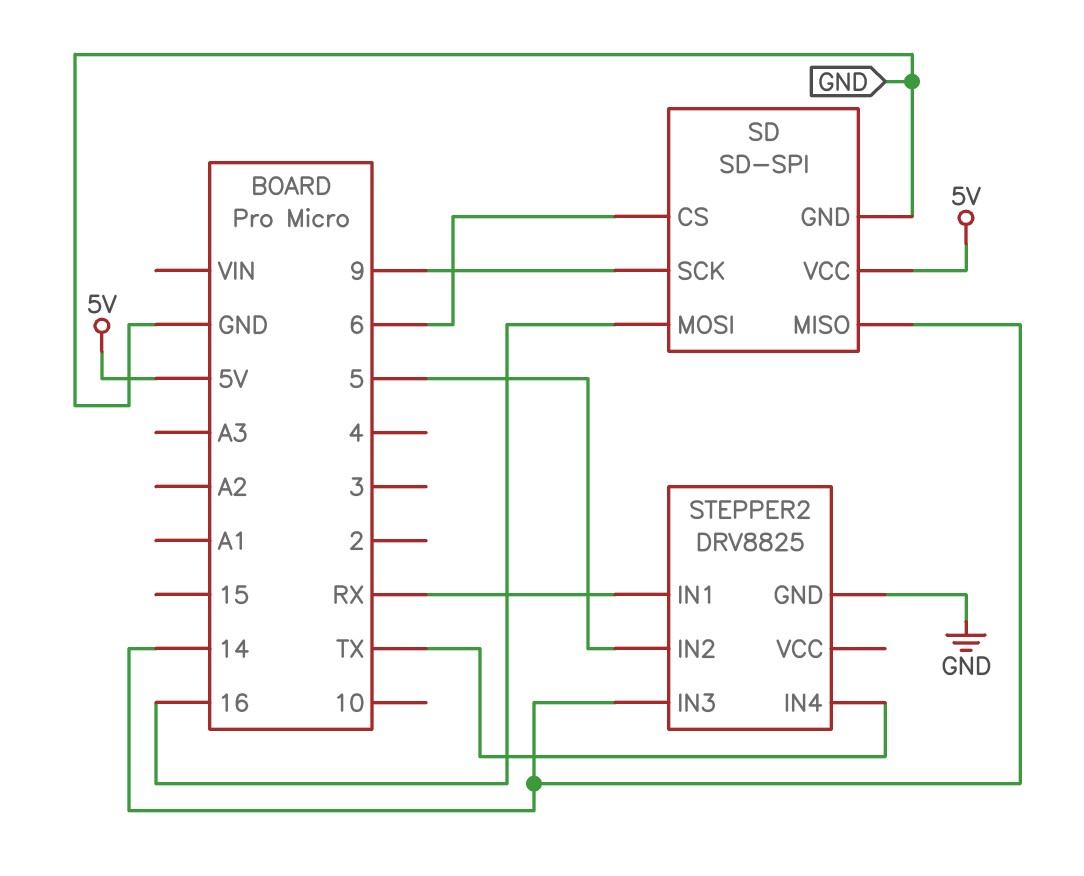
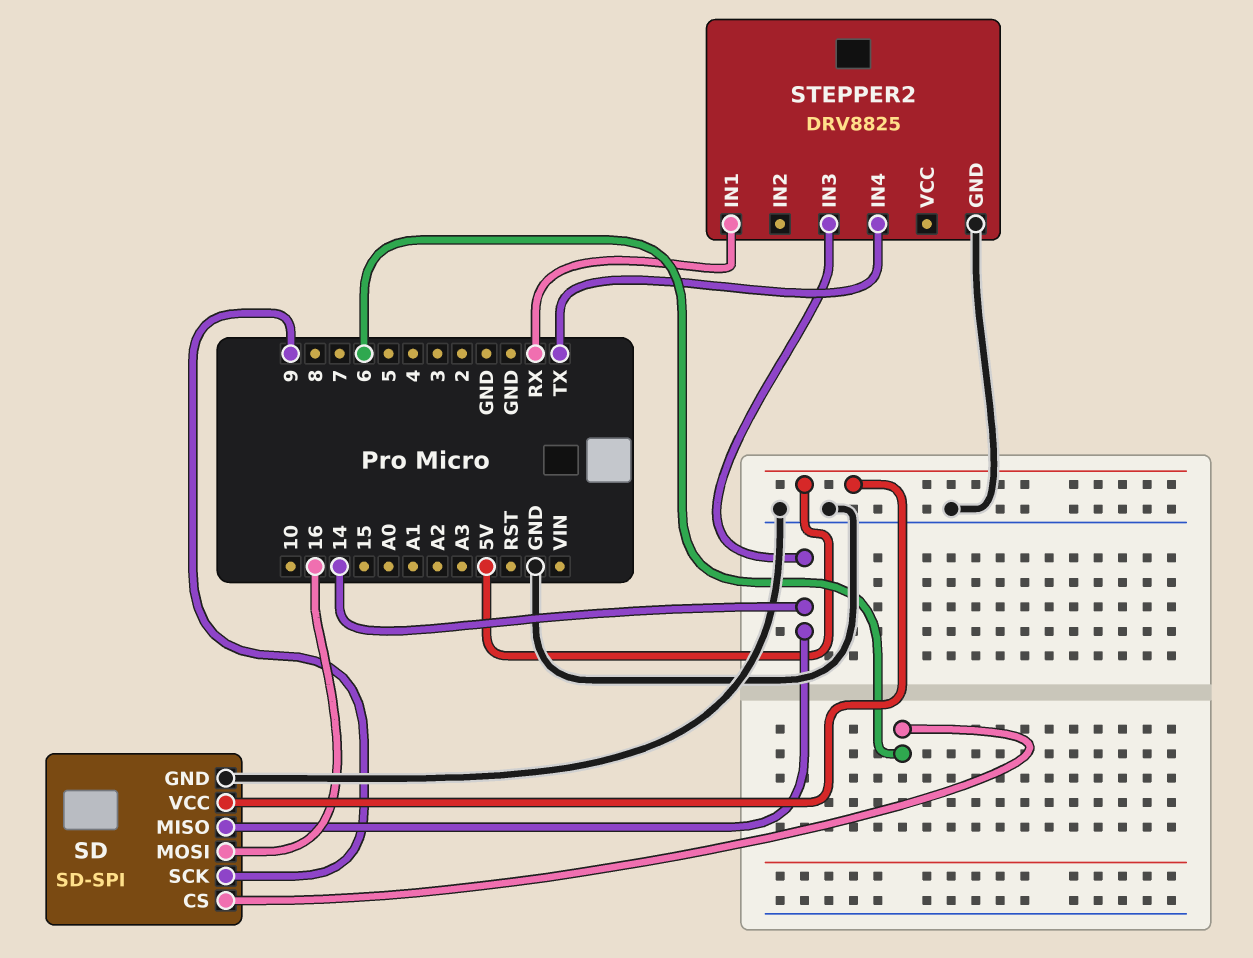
STEPPER2 pin IN2: 5 -> none

